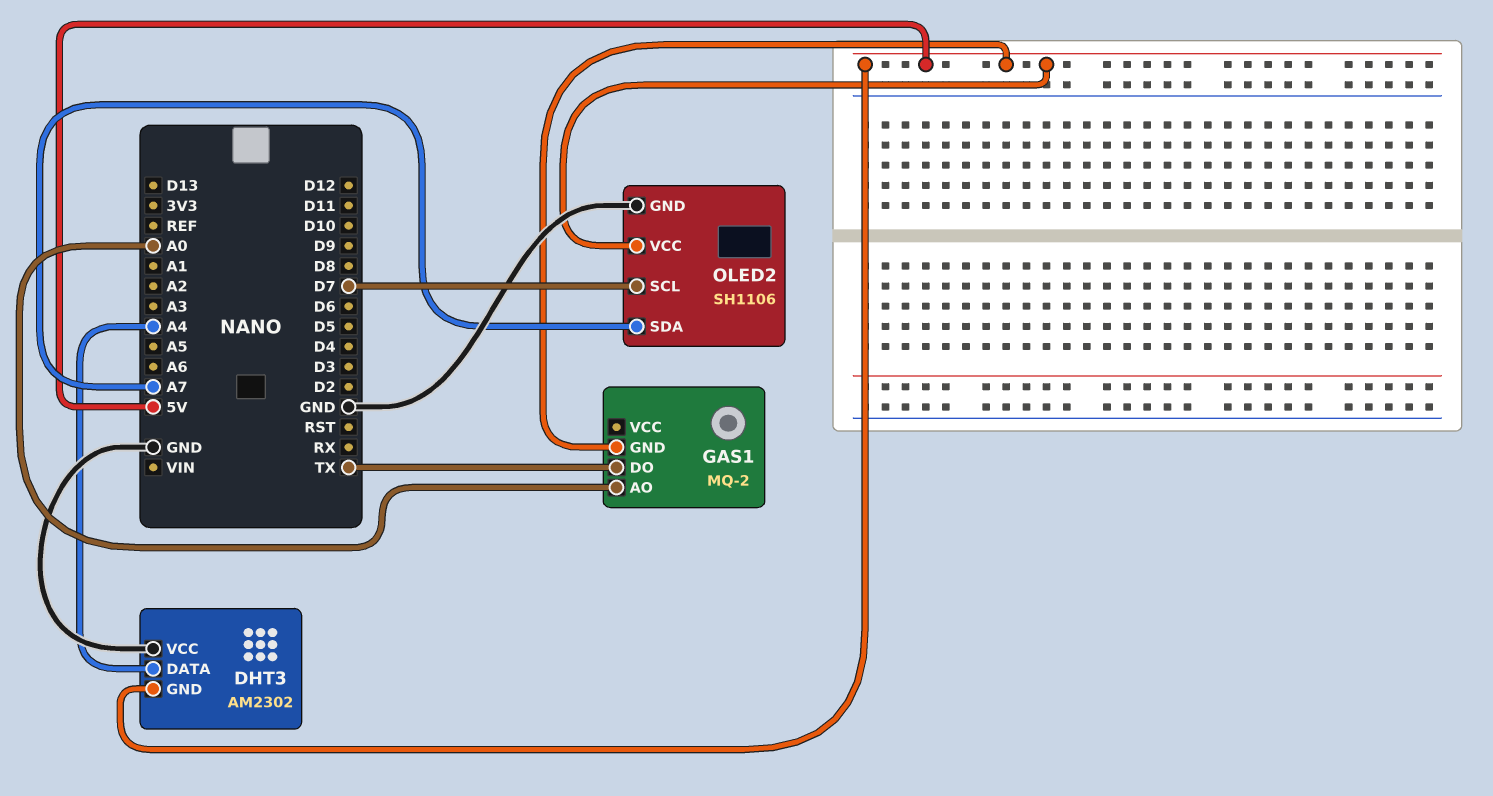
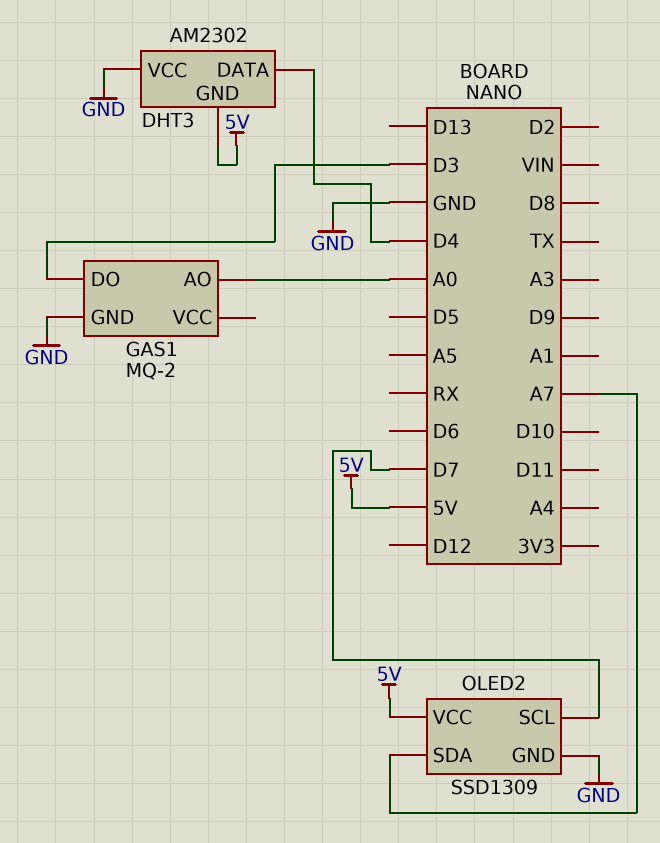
DHT3 pin DATA: A4 -> D4
GAS1 pin DO: TX -> D3
GAS1 pin GND: 5V -> GND
OLED2: SH1106 -> SSD1309

